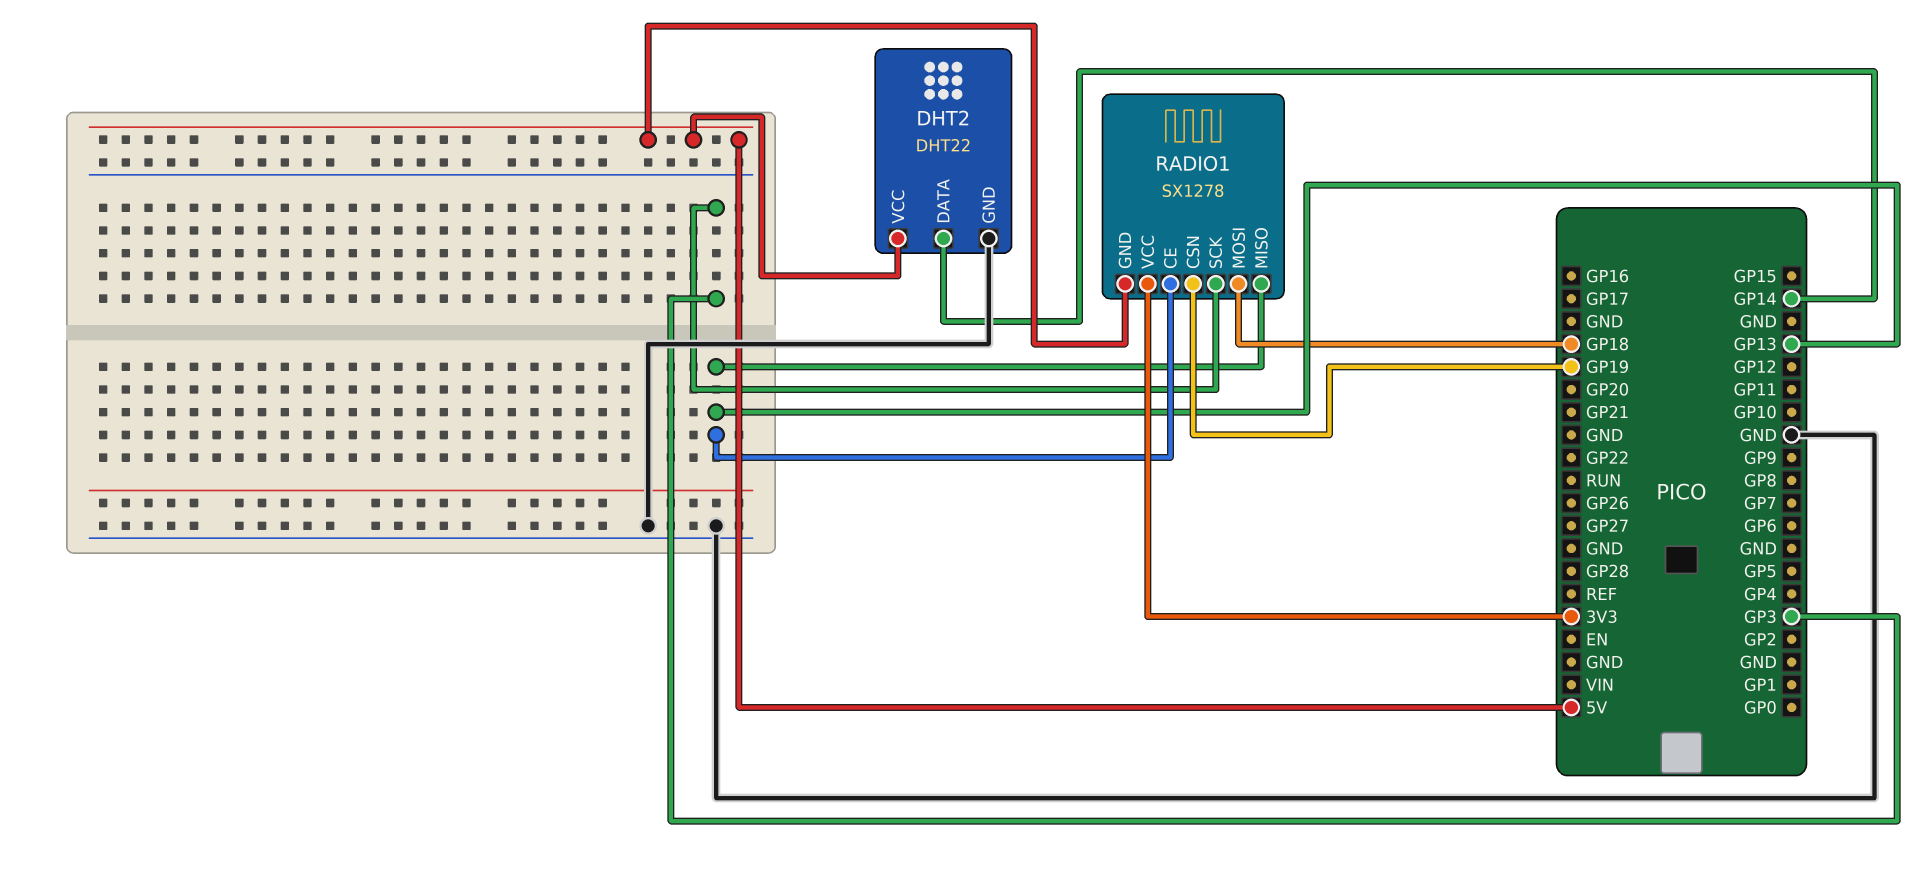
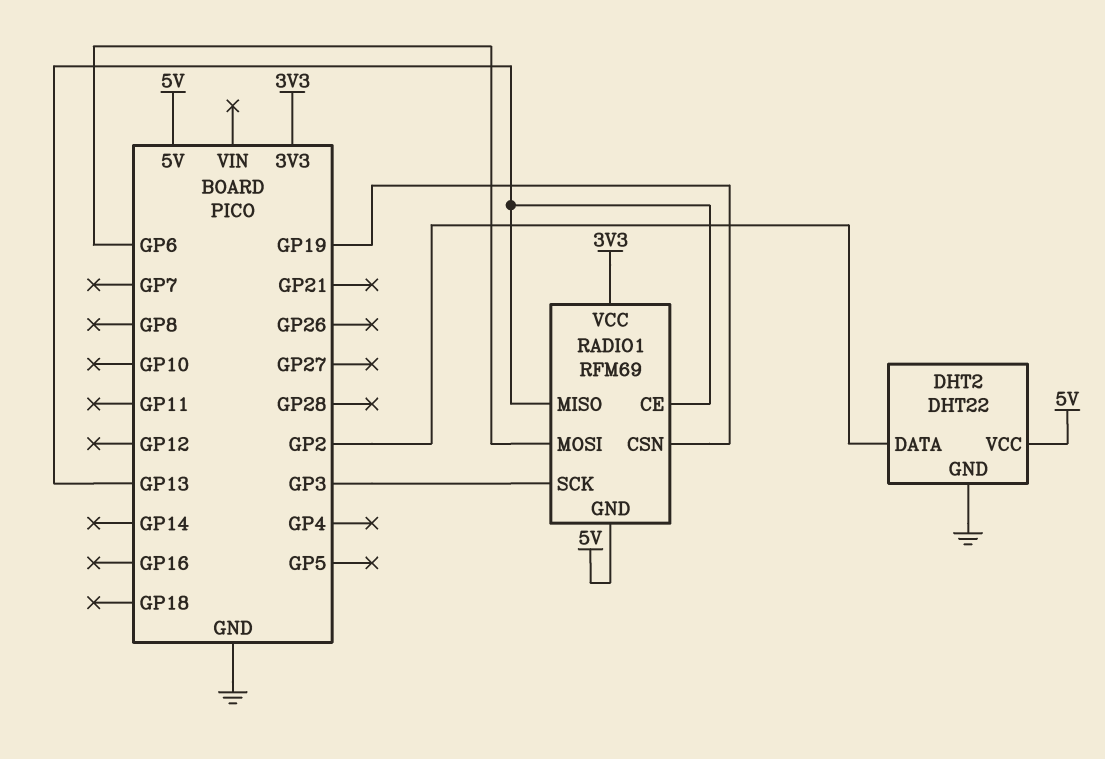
DHT2 pin DATA: GP14 -> GP2
RADIO1: SX1278 -> RFM69
RADIO1 pin MOSI: GP18 -> GP6

